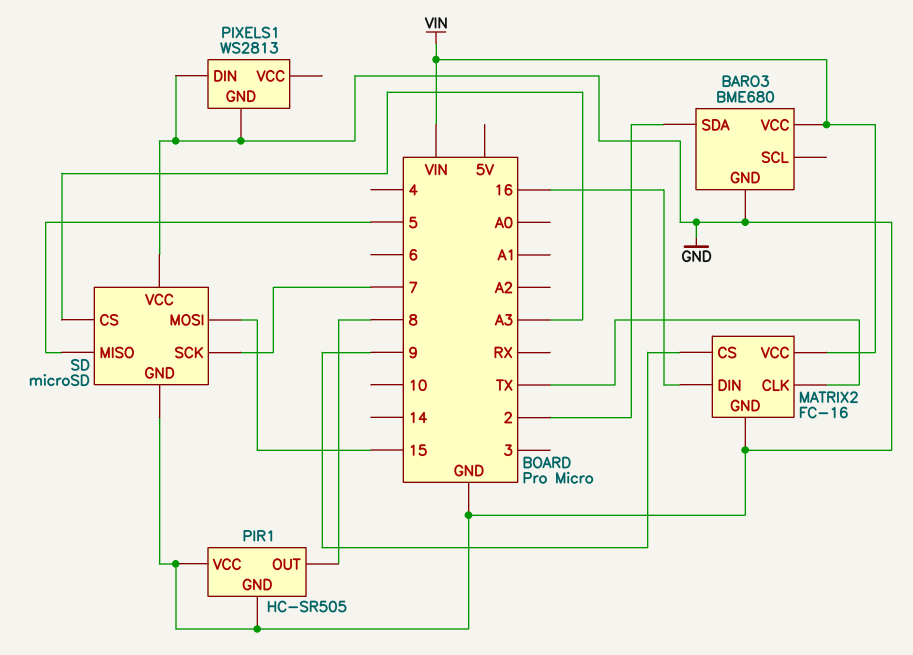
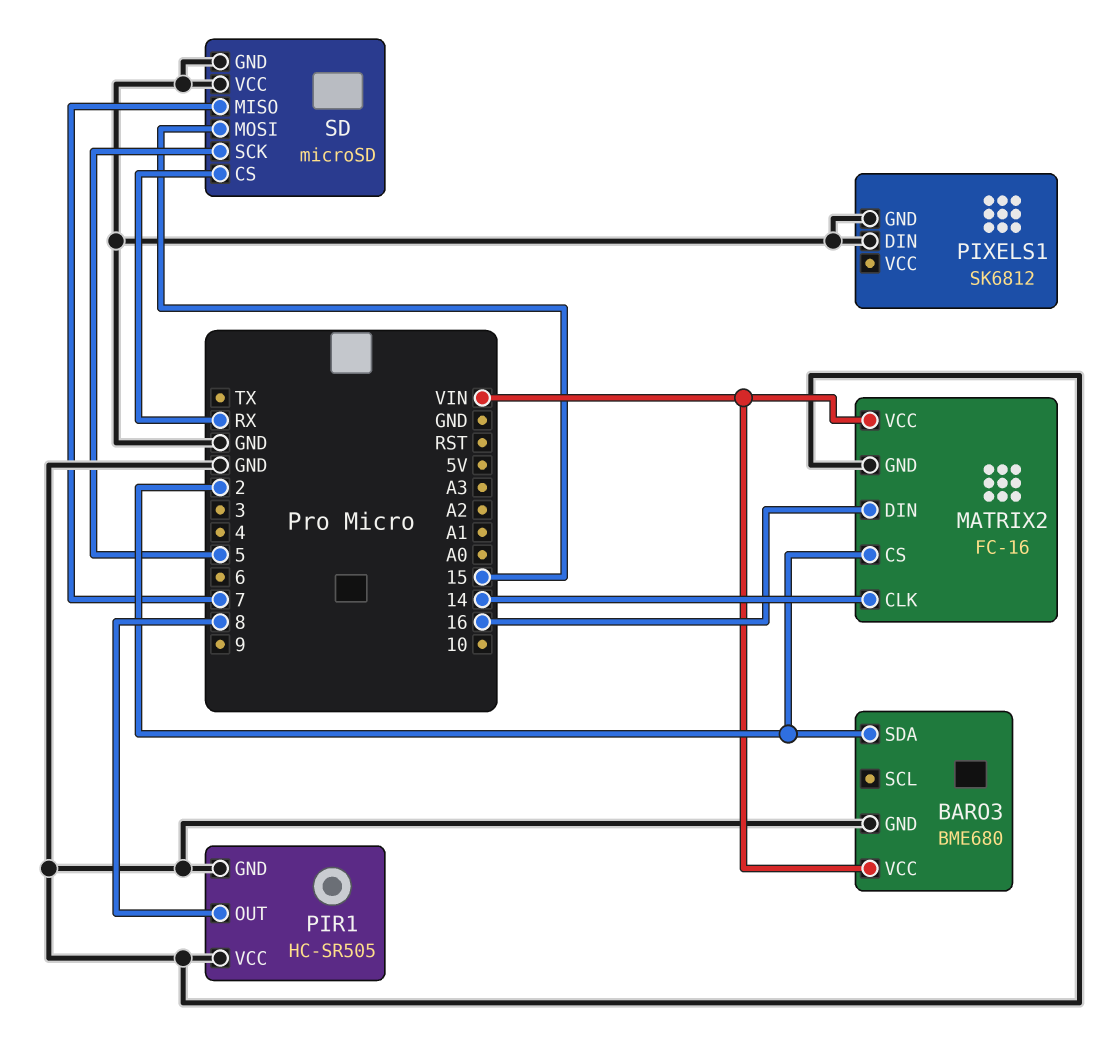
MATRIX2 pin CLK: TX -> 14
MATRIX2 pin CS: 9 -> 2
PIXELS1: WS2813 -> SK6812
SD pin CS: A3 -> RX
SD pin MISO: 5 -> 7
SD pin SCK: 7 -> 5

